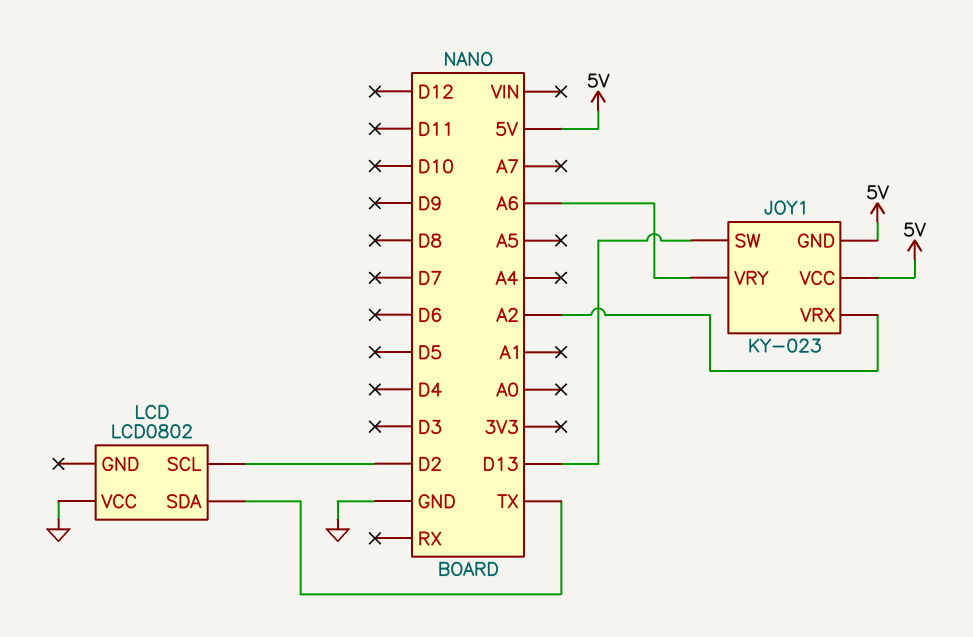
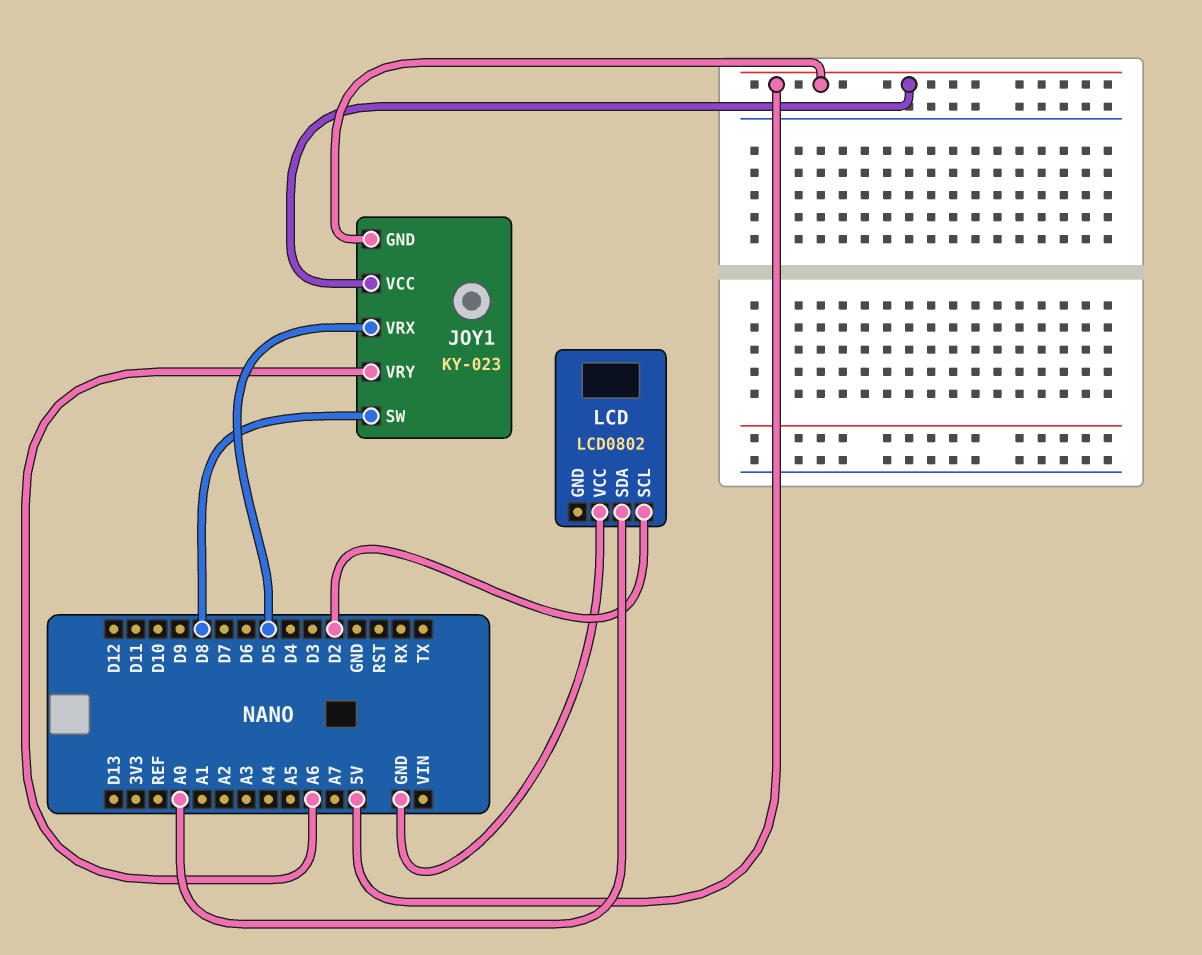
JOY1 pin SW: D13 -> D8
JOY1 pin VRX: A2 -> D5
LCD pin SDA: TX -> A0

